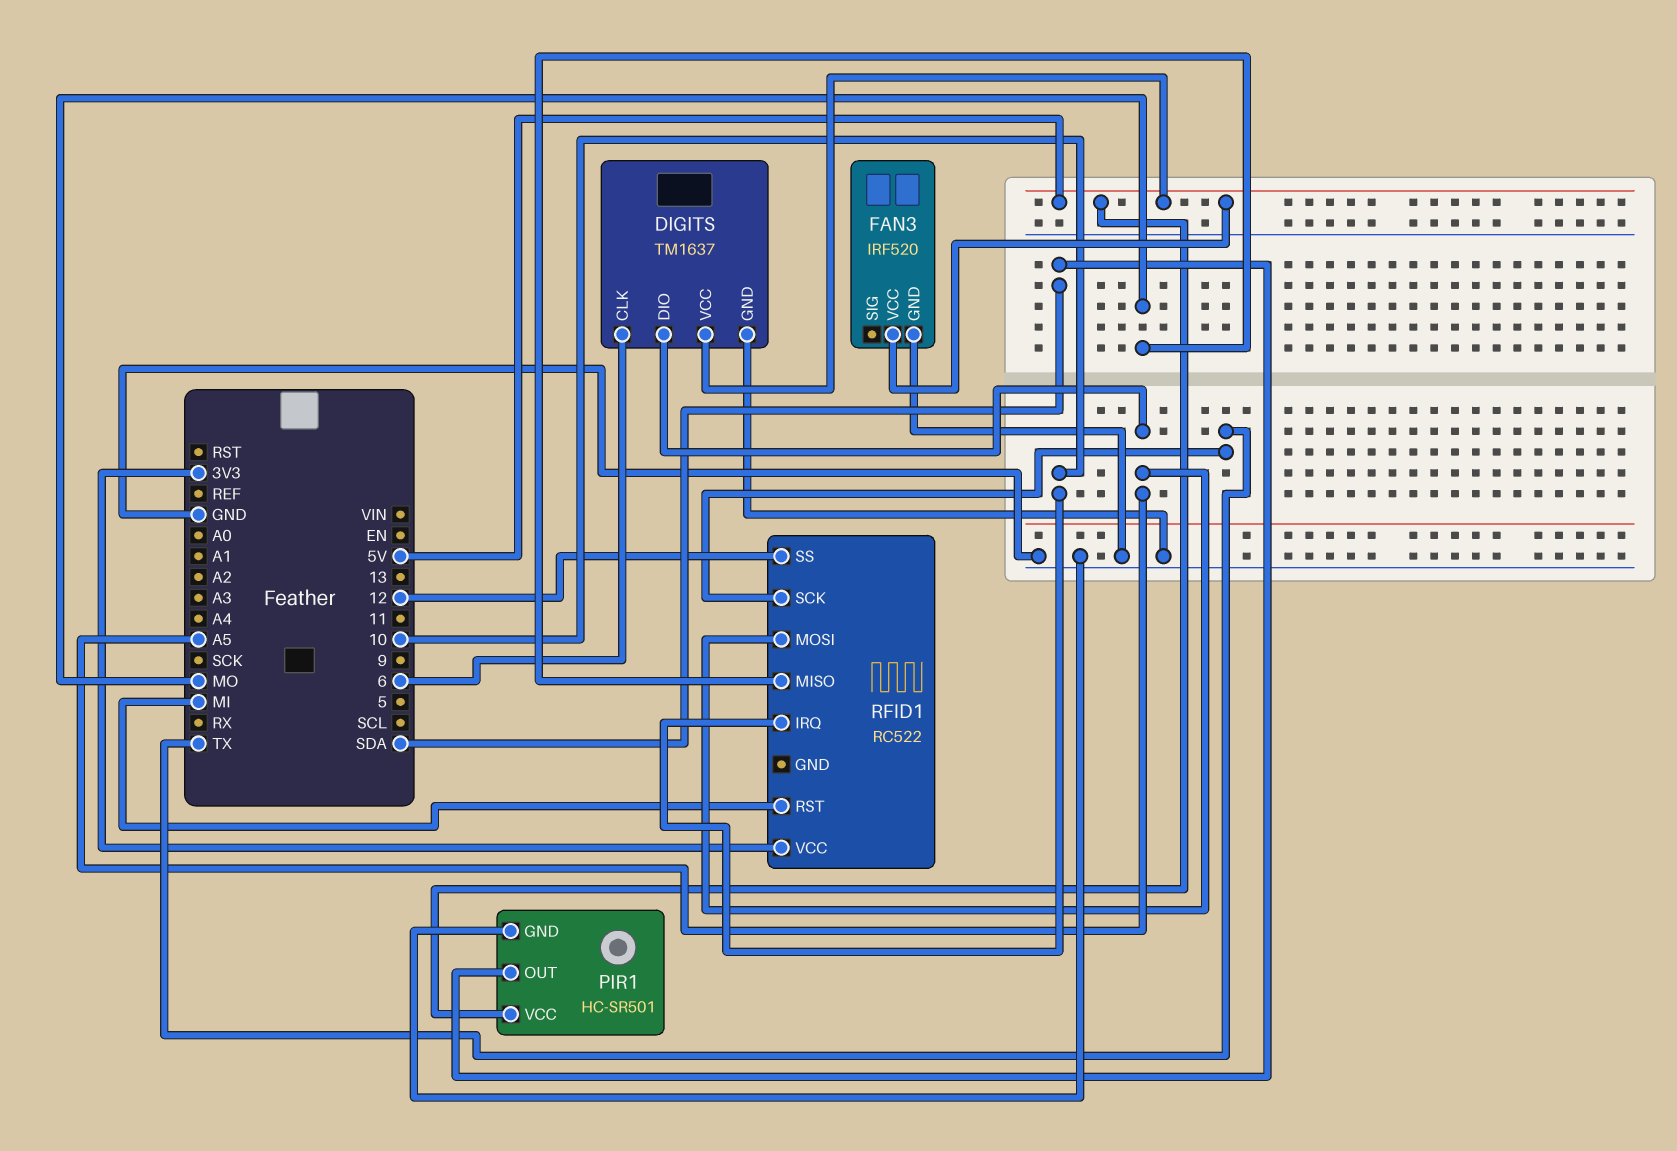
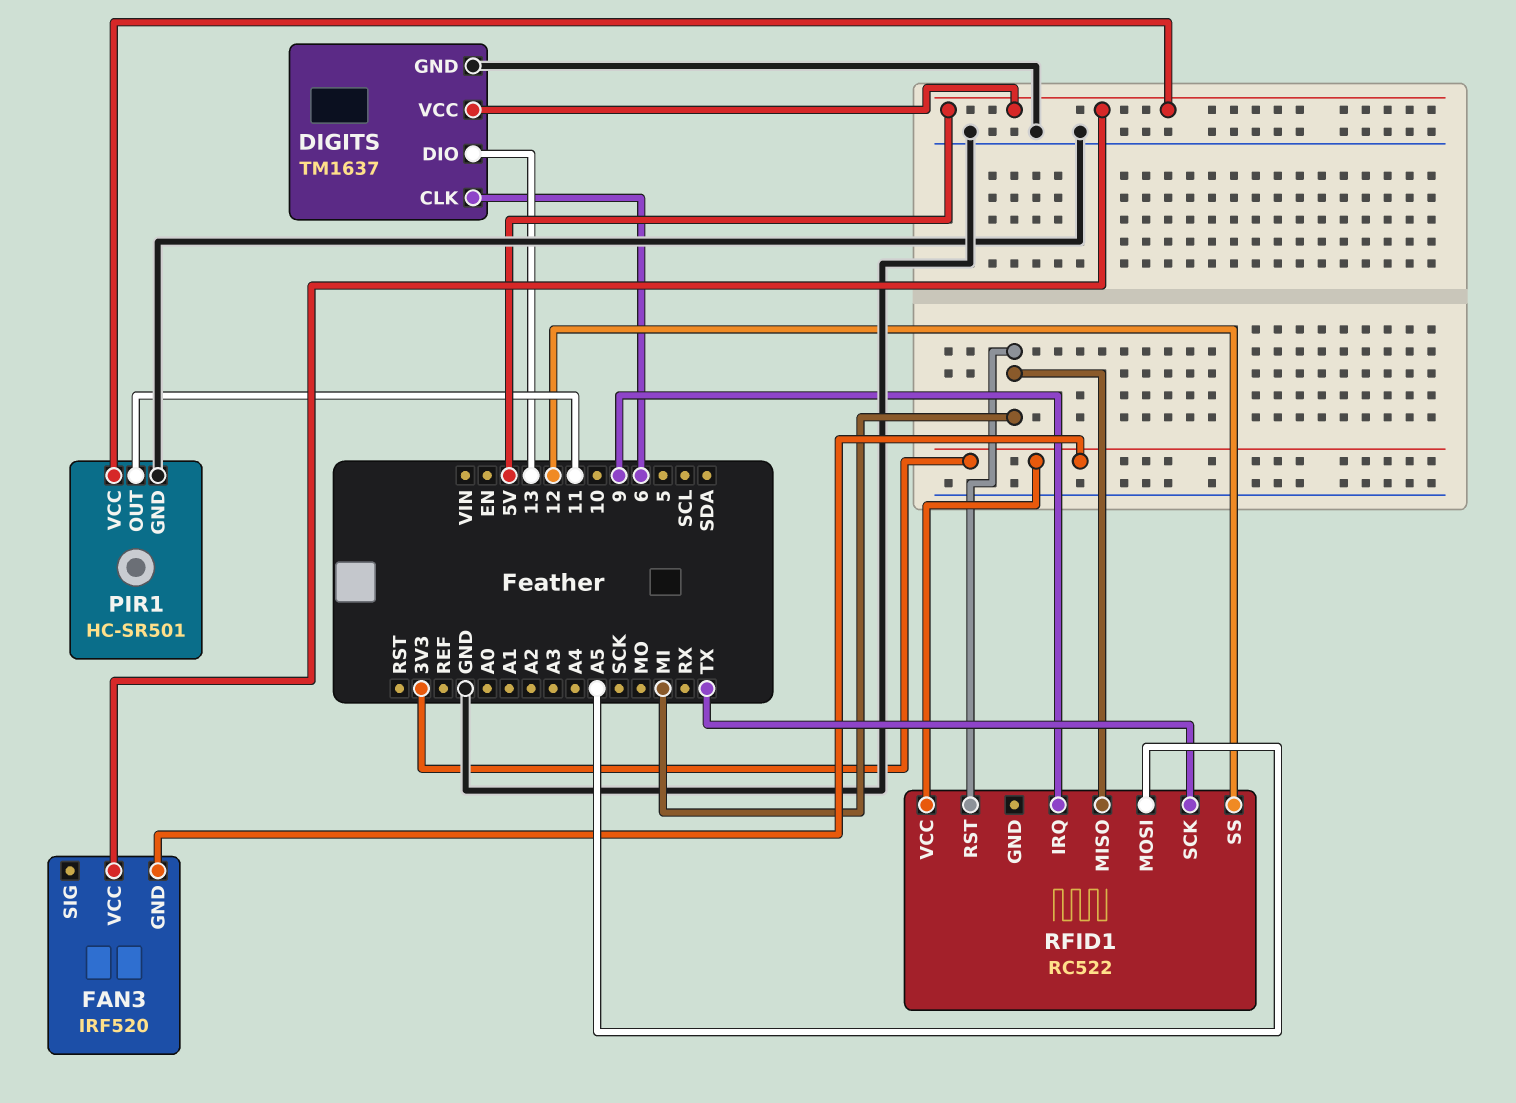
DIGITS pin DIO: A5 -> 13
FAN3 pin GND: GND -> 3V3
PIR1 pin OUT: SDA -> 11
RFID1 pin IRQ: 10 -> 9
RFID1 pin MISO: MO -> MI

